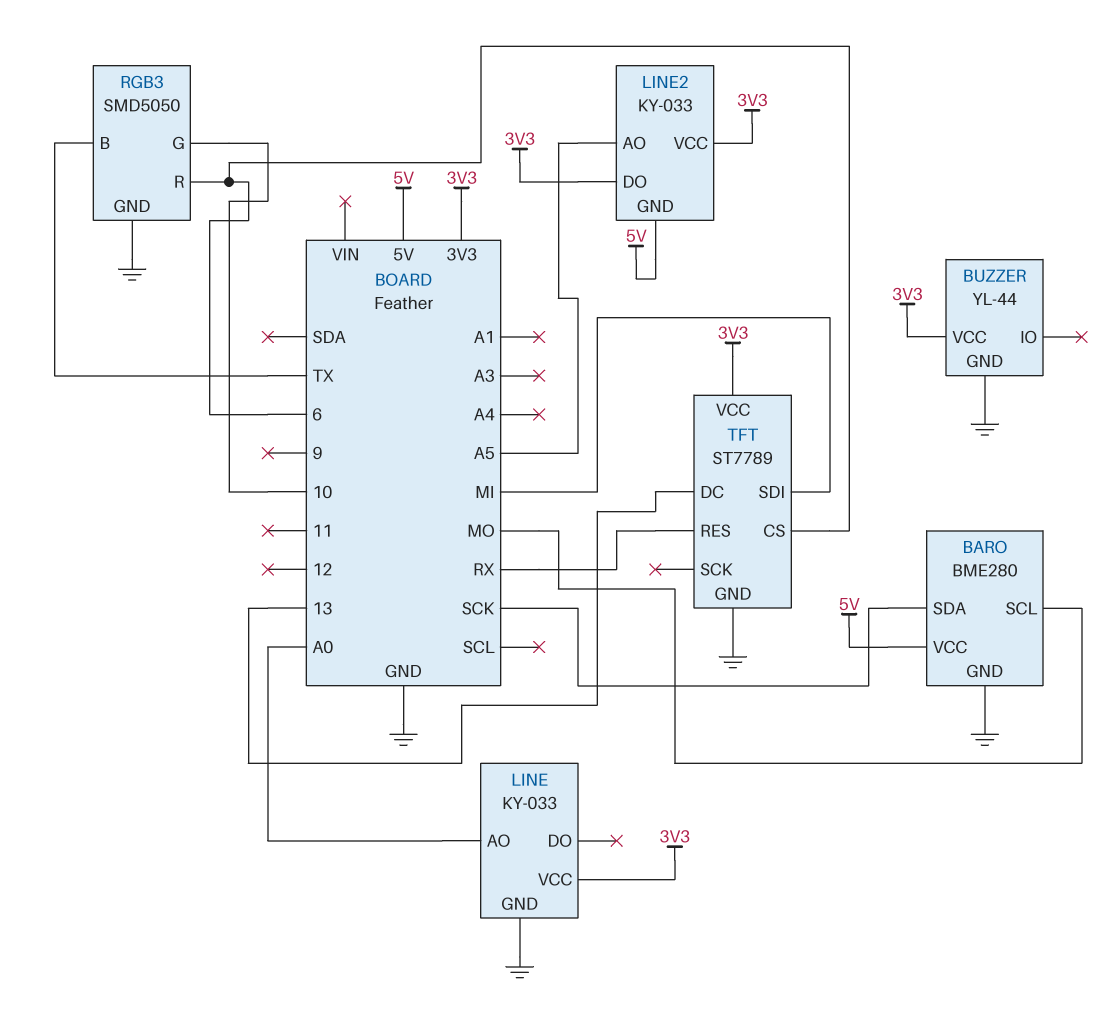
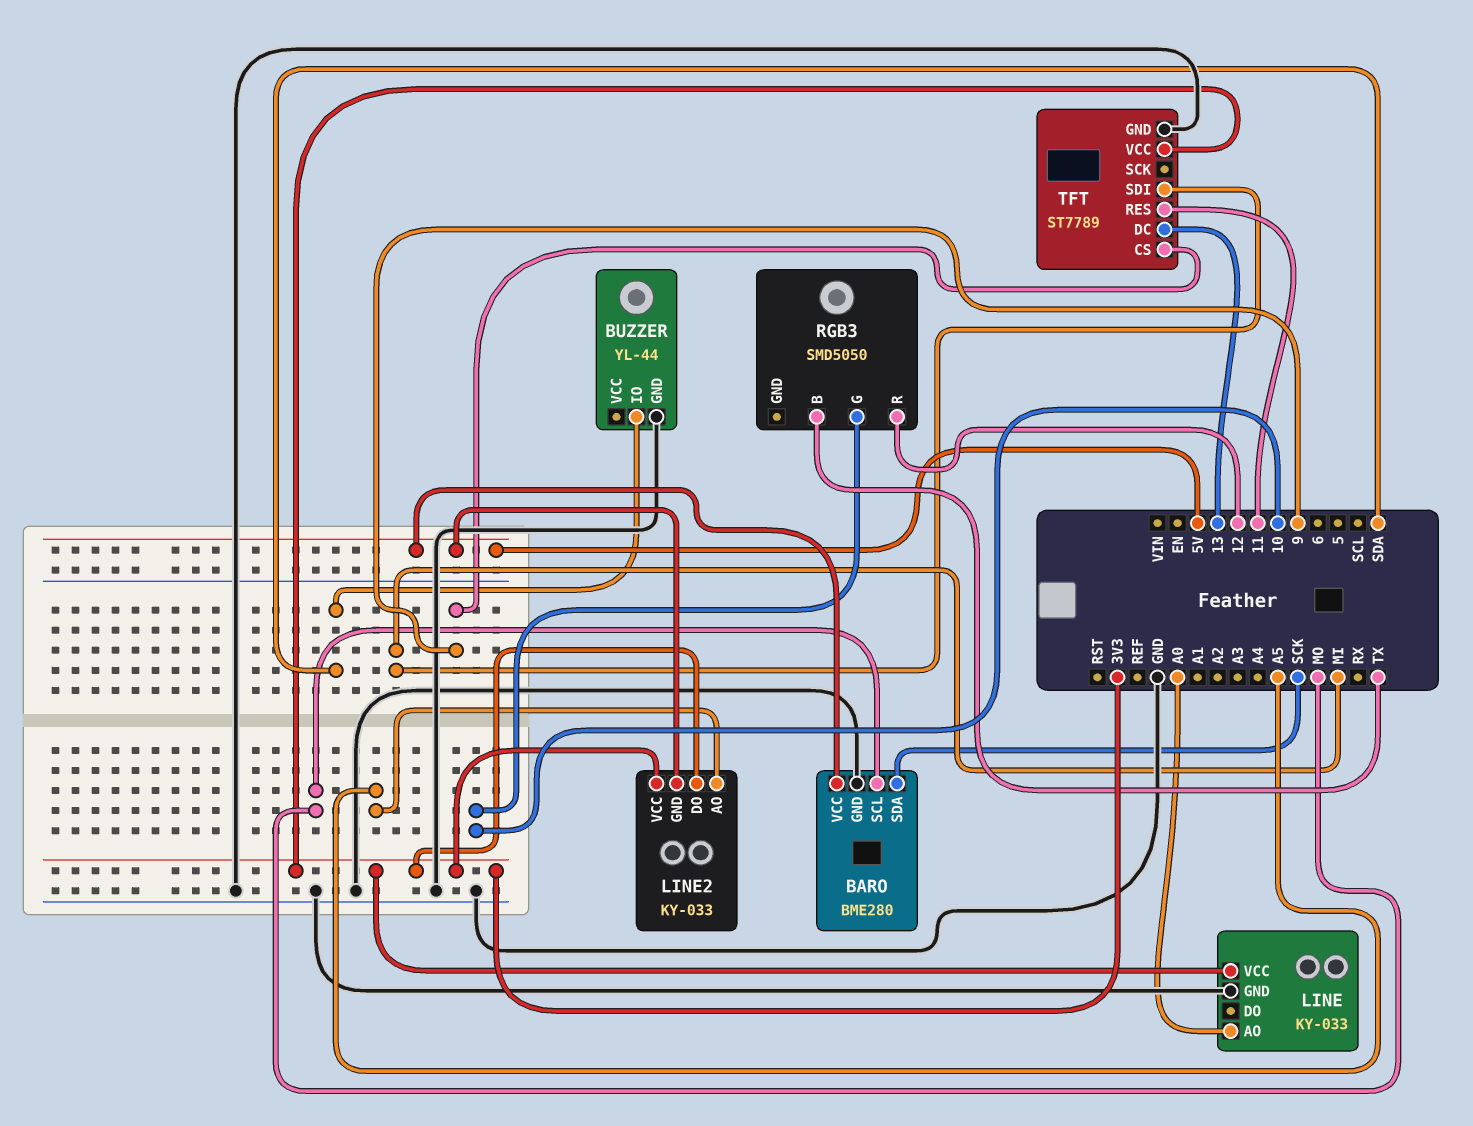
BUZZER pin IO: none -> SDA
BUZZER pin VCC: 3V3 -> none
RGB3 pin GND: GND -> none
RGB3 pin R: 6 -> 12
TFT pin CS: 6 -> 9
TFT pin RES: RX -> 11

